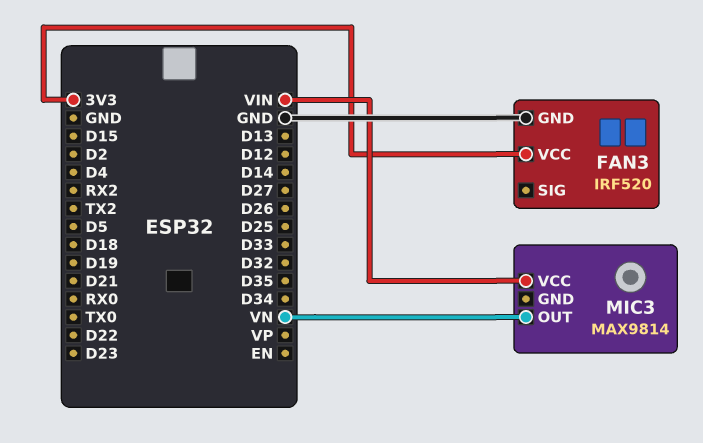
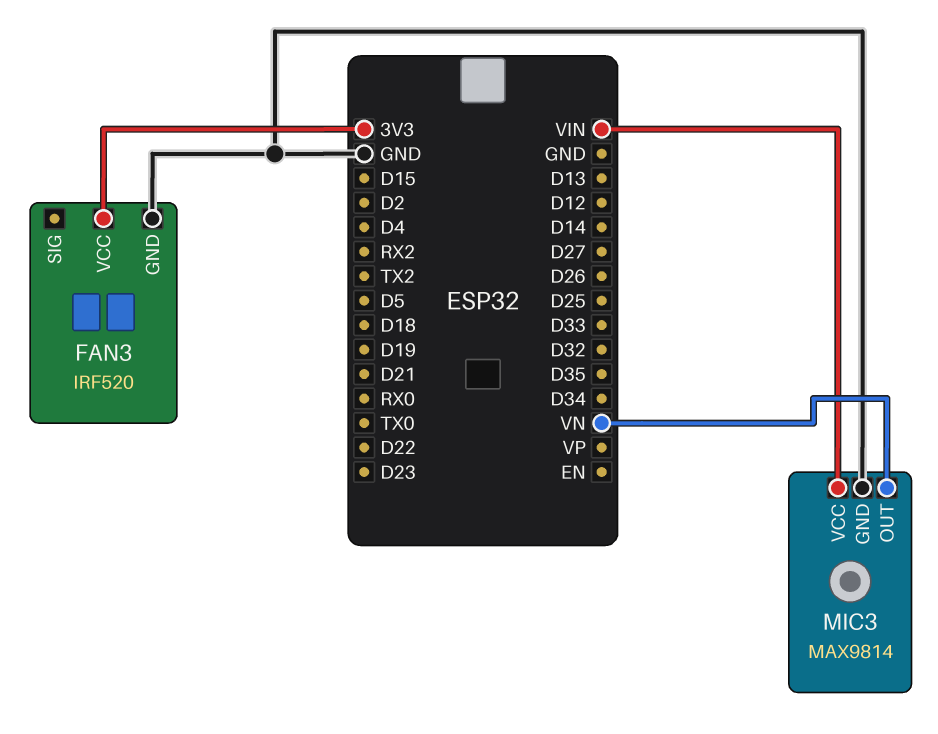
MIC3 pin GND: none -> GND

